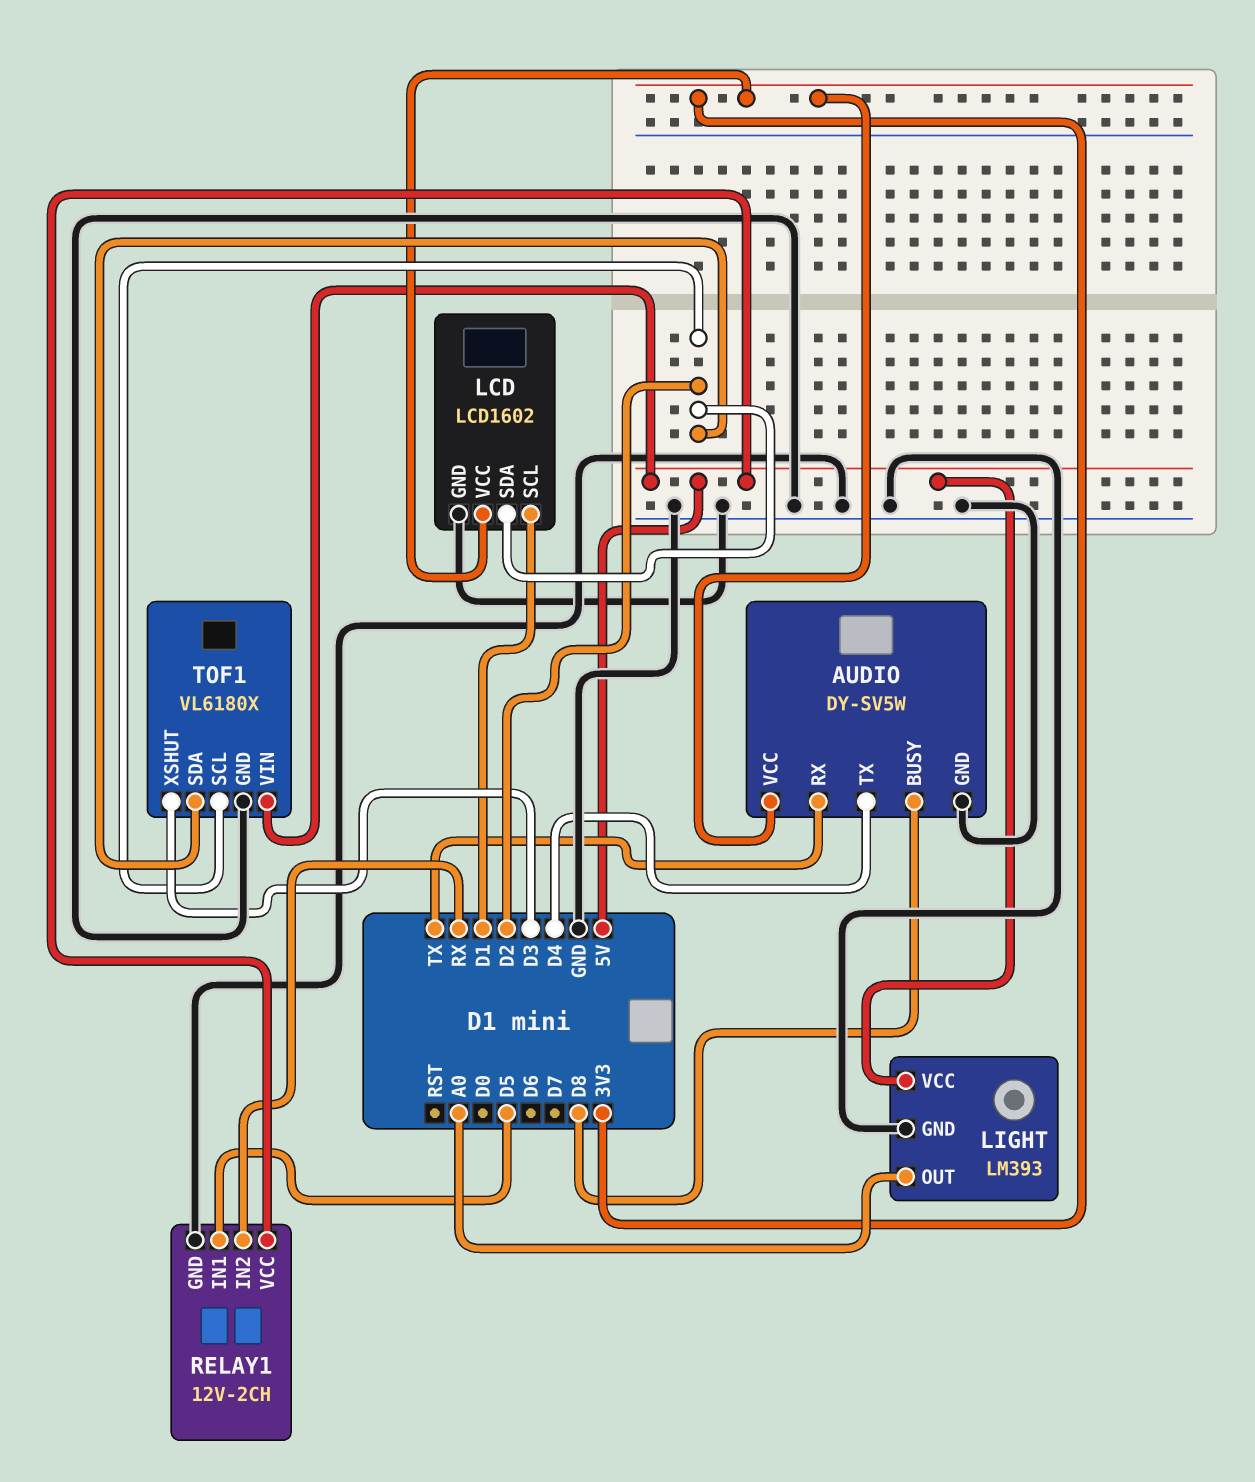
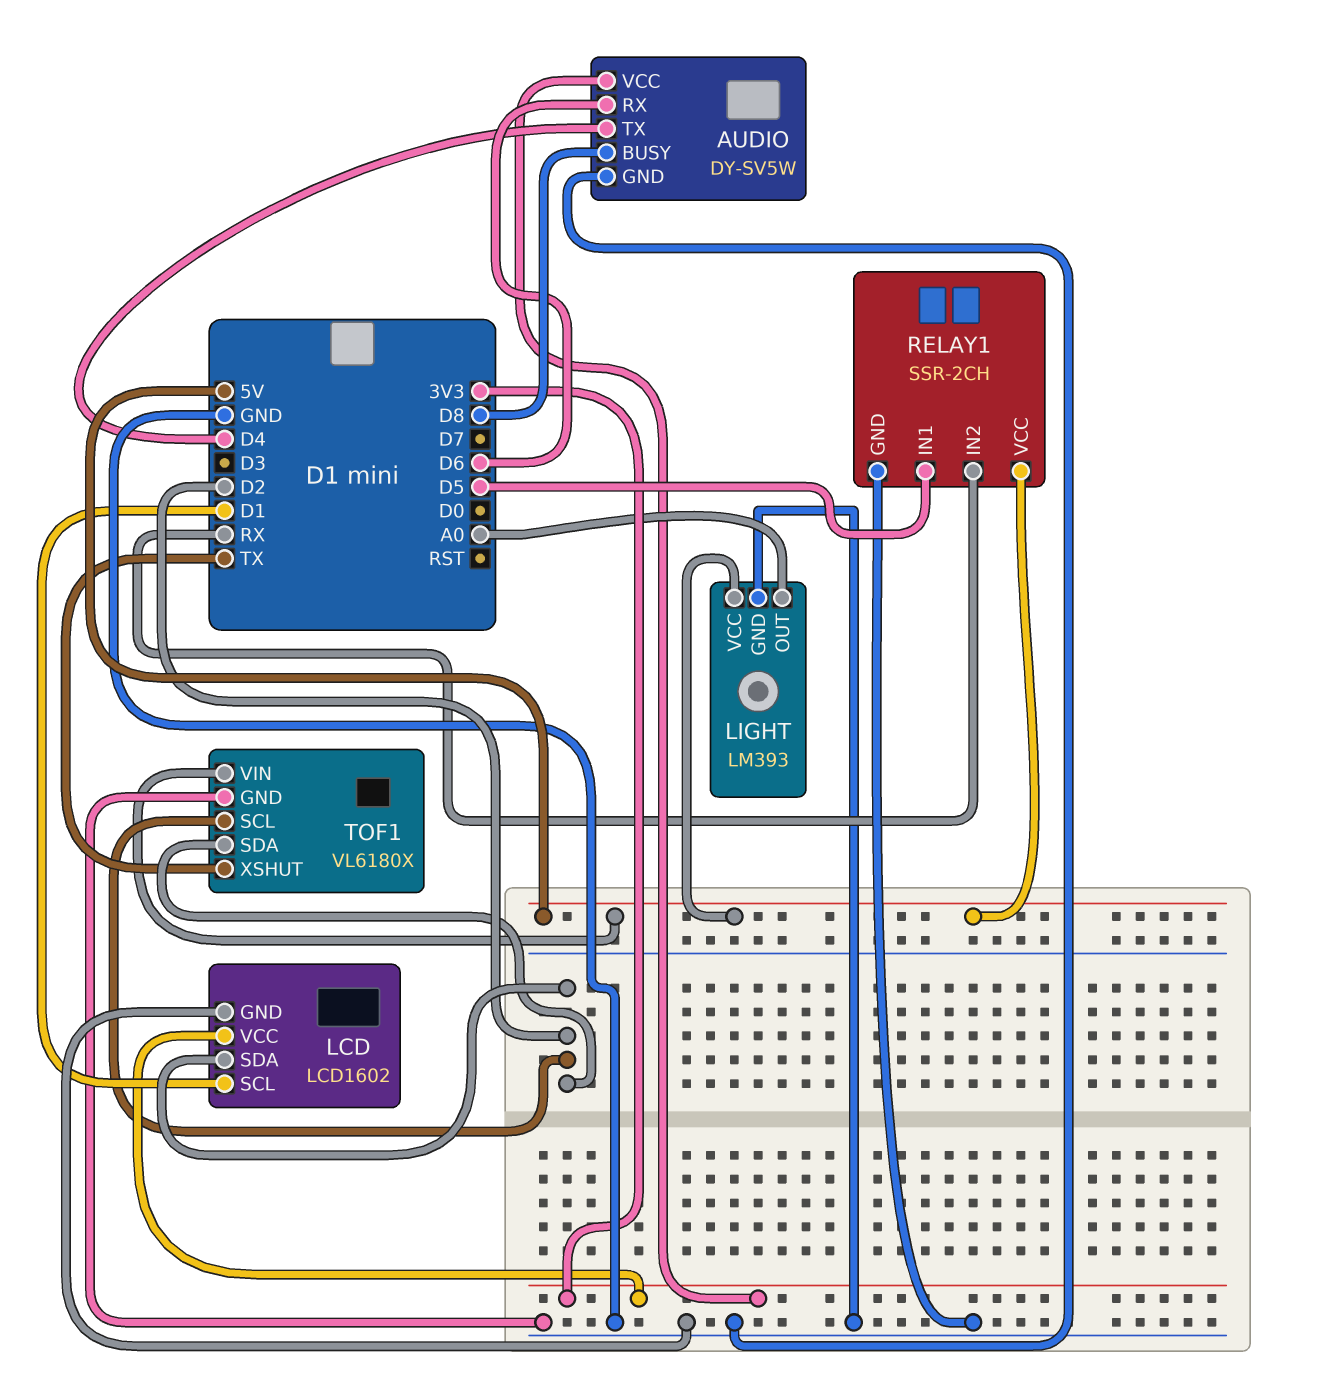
AUDIO pin RX: TX -> D6
RELAY1: 12V-2CH -> SSR-2CH
TOF1 pin XSHUT: D3 -> TX

